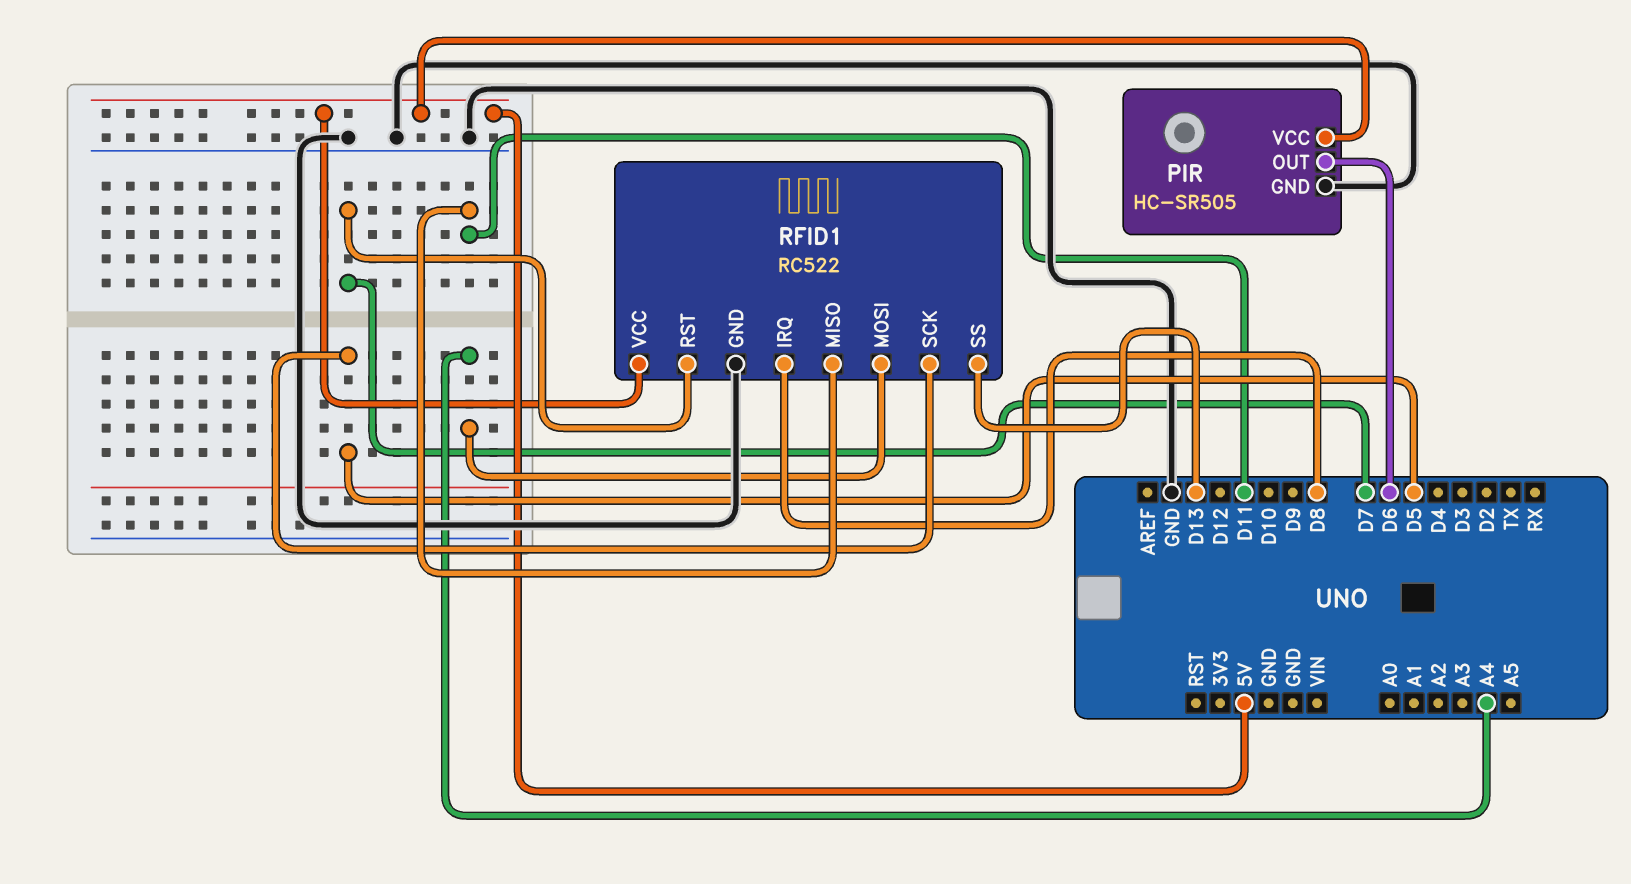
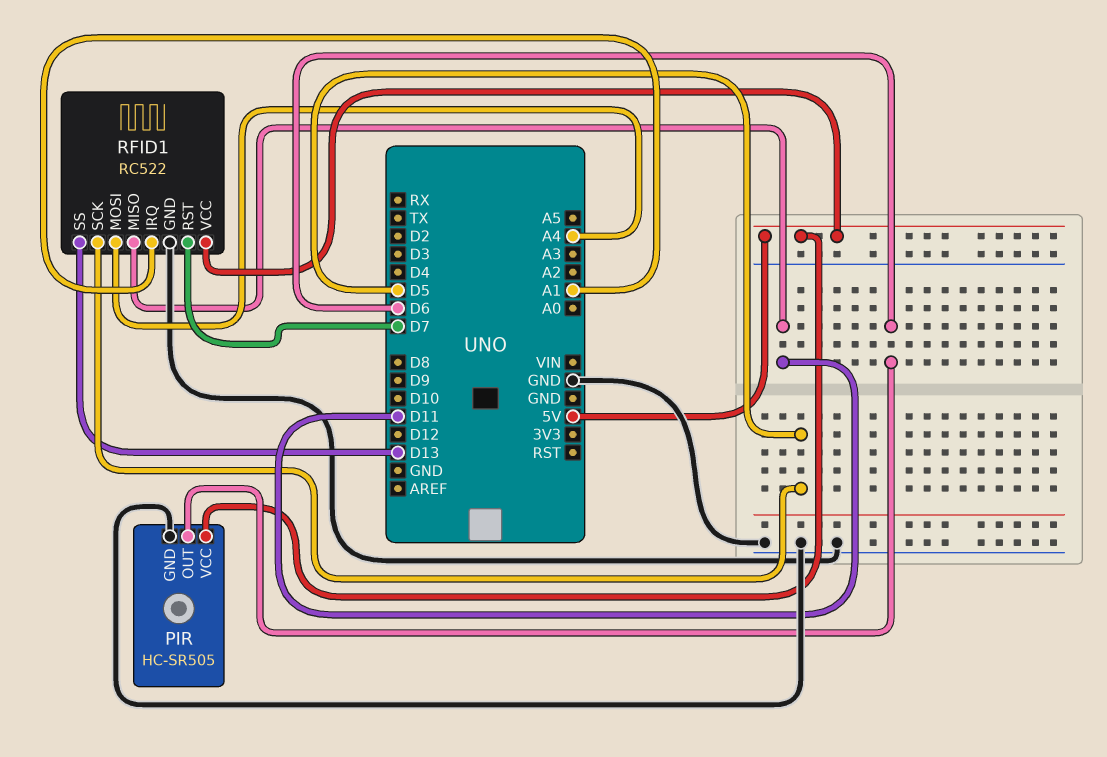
RFID1 pin IRQ: D8 -> A1

